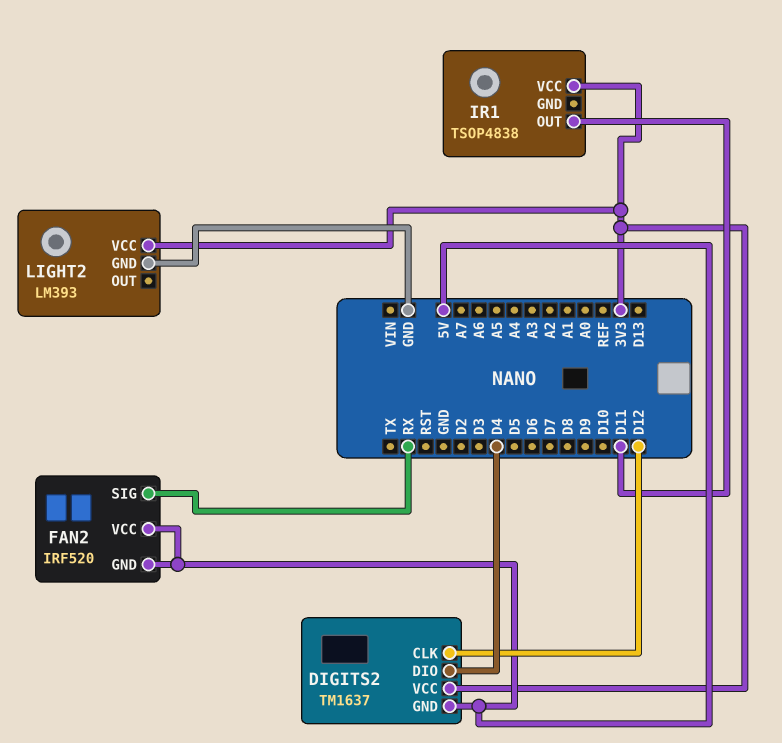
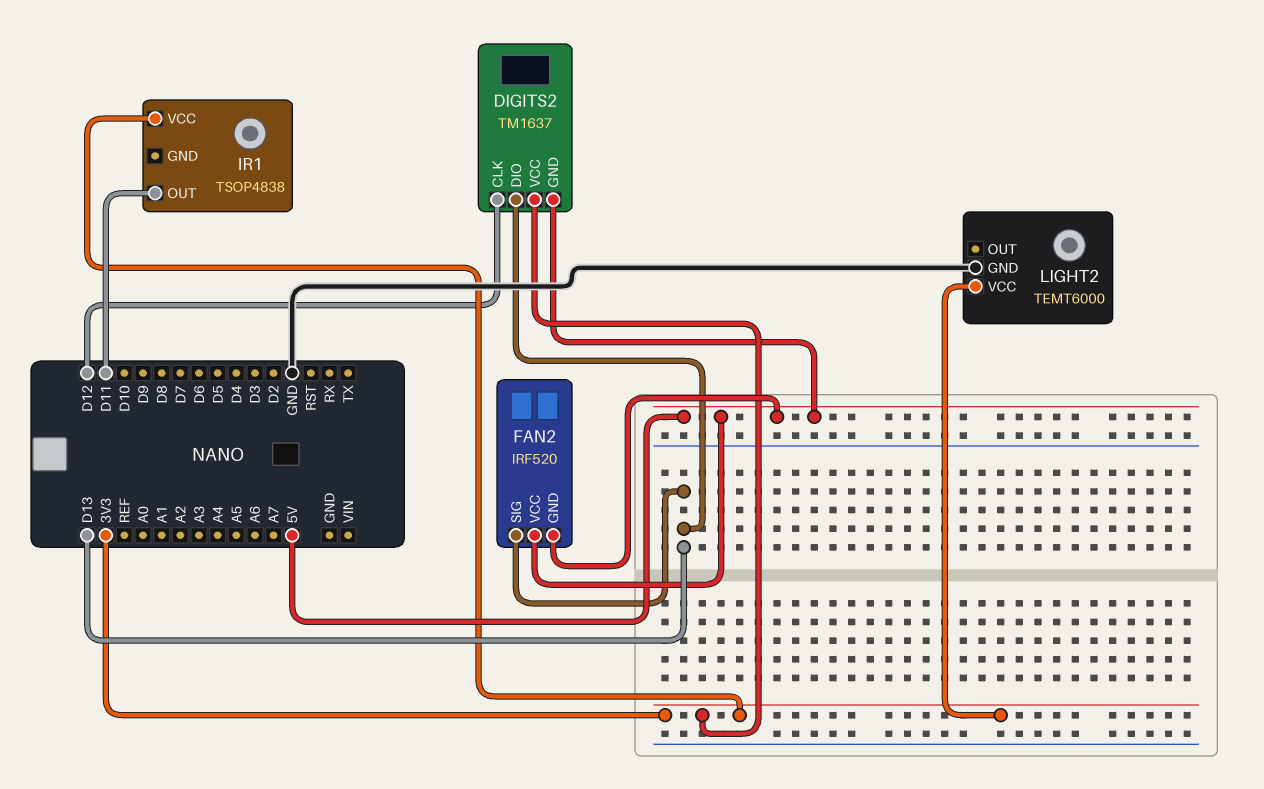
DIGITS2 pin DIO: D4 -> D13
FAN2 pin SIG: RX -> D13
LIGHT2: LM393 -> TEMT6000

